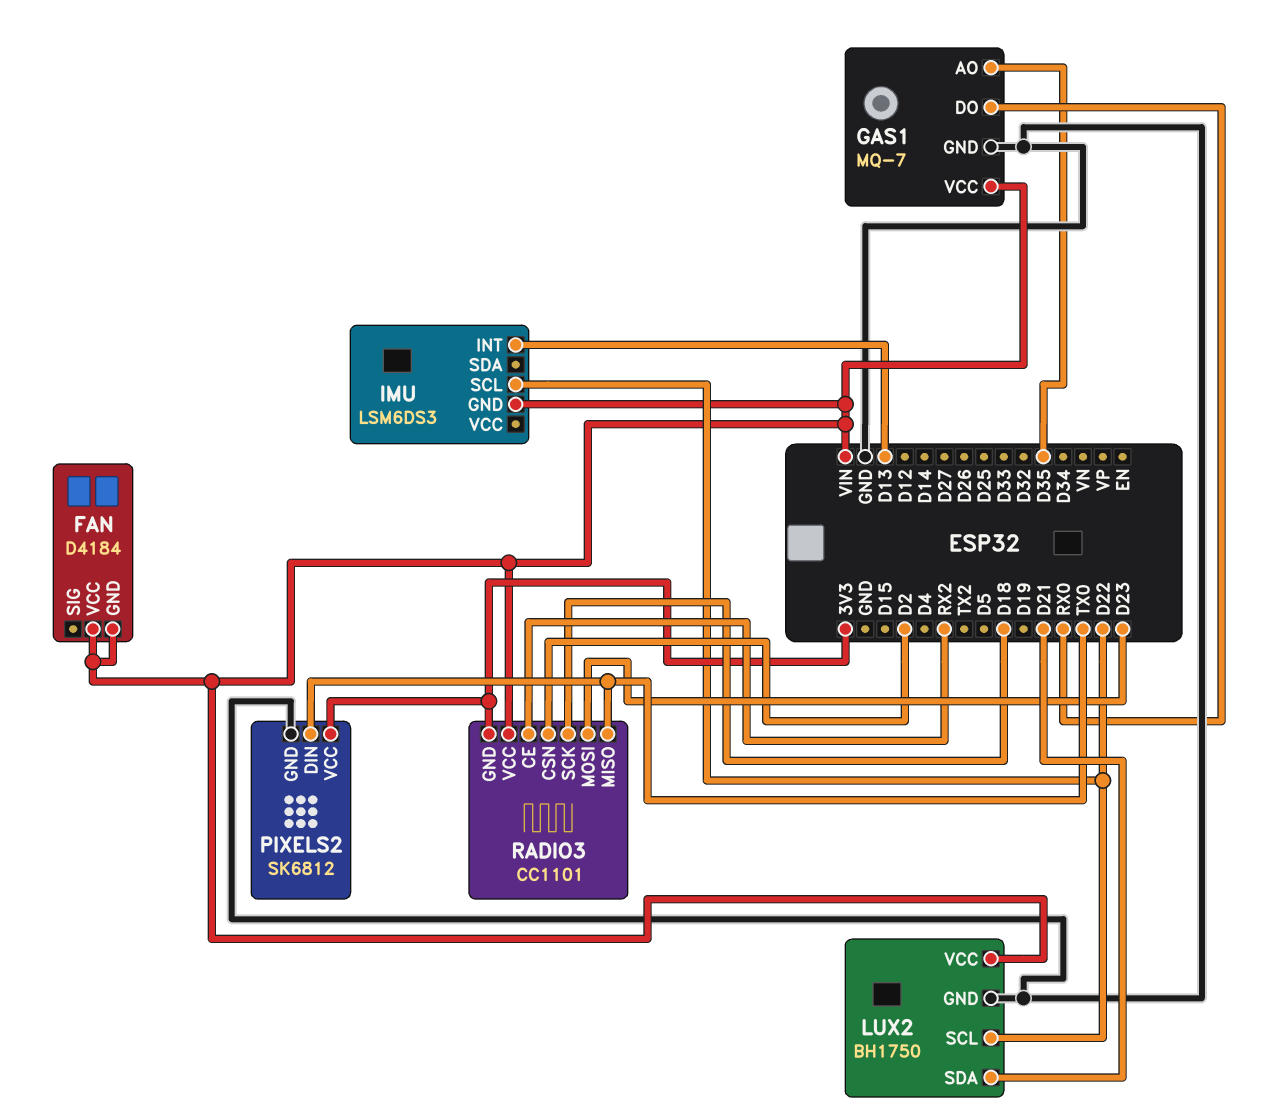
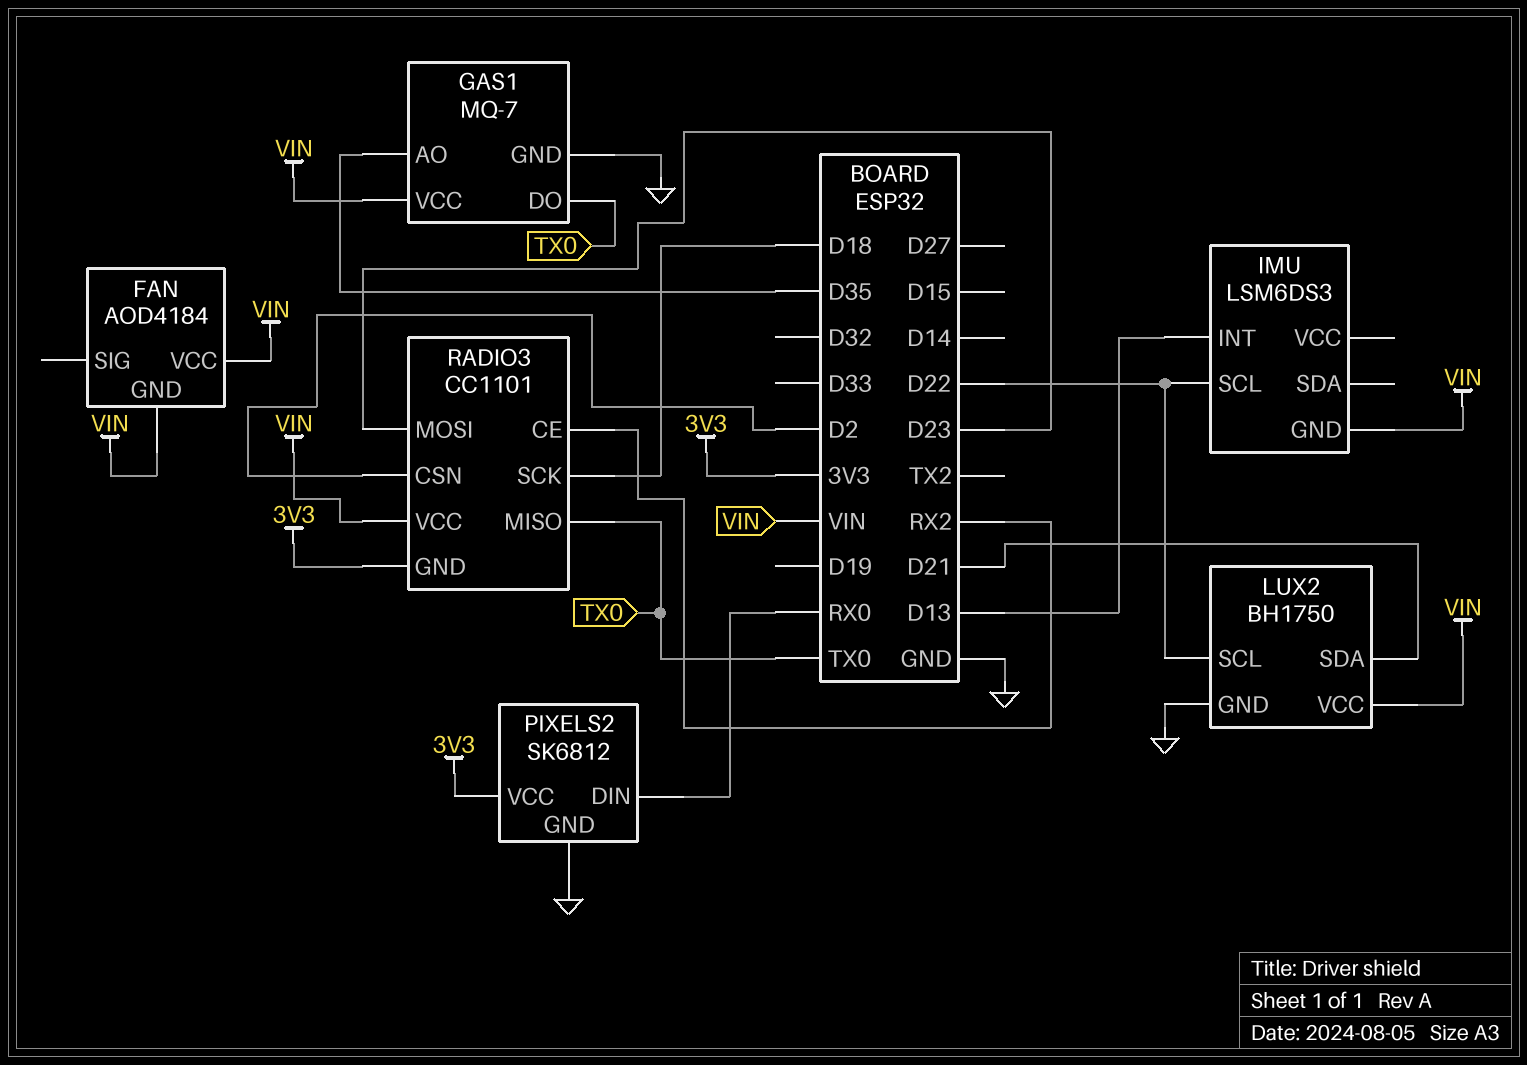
FAN: D4184 -> AOD4184
GAS1 pin DO: RX0 -> TX0
PIXELS2 pin DIN: TX0 -> RX0

